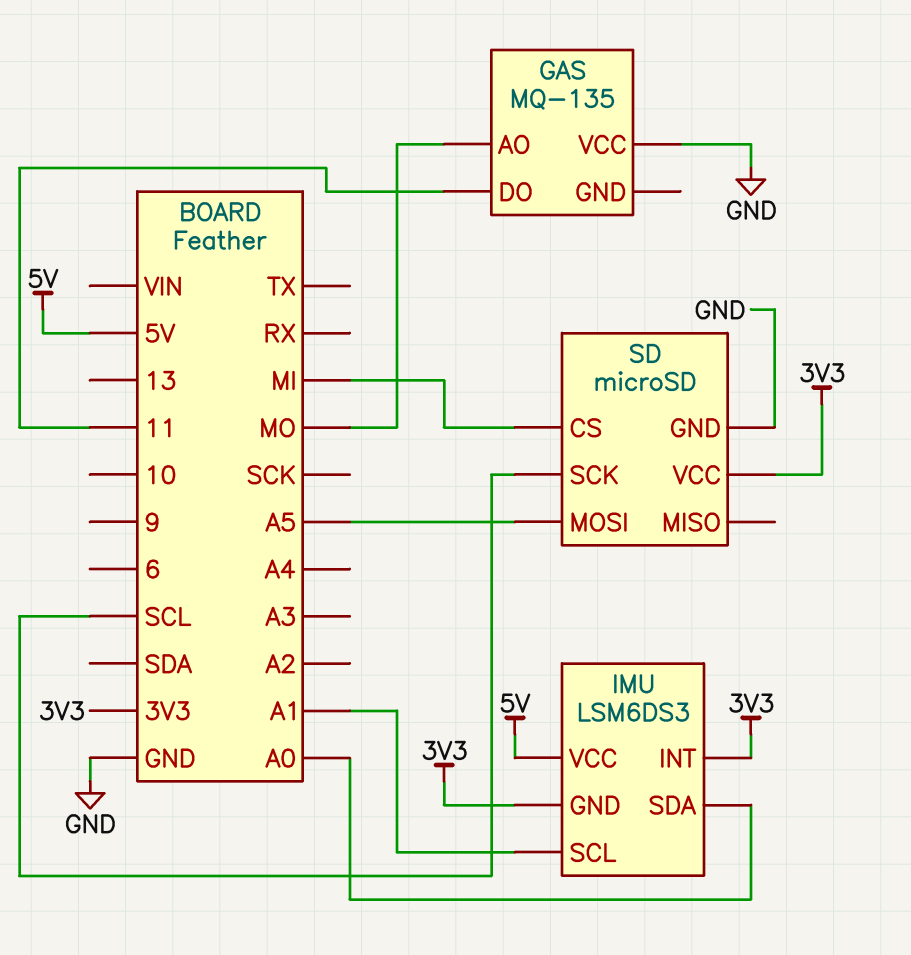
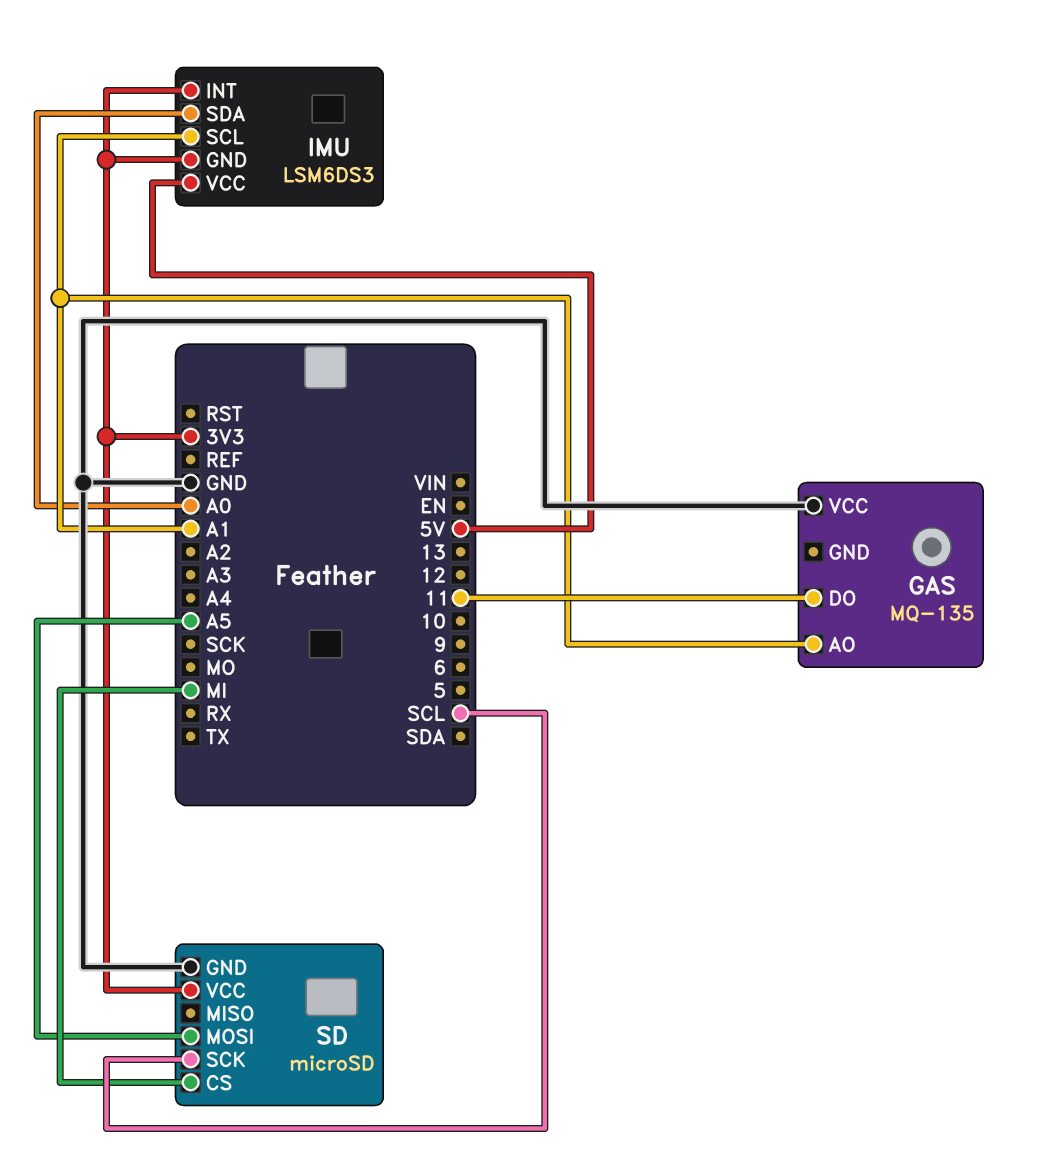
GAS pin AO: MO -> A1

